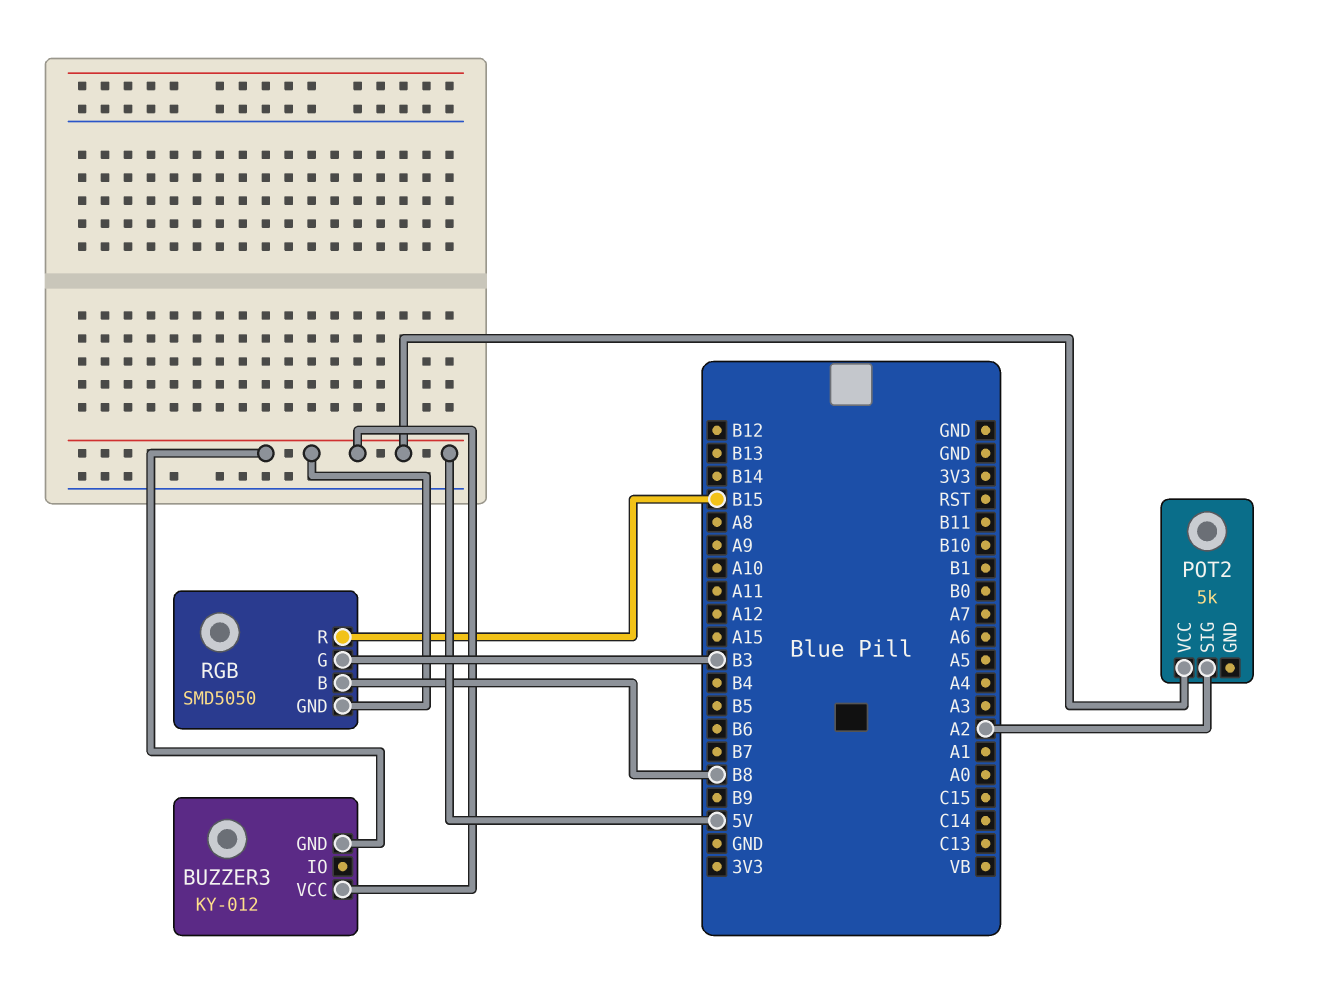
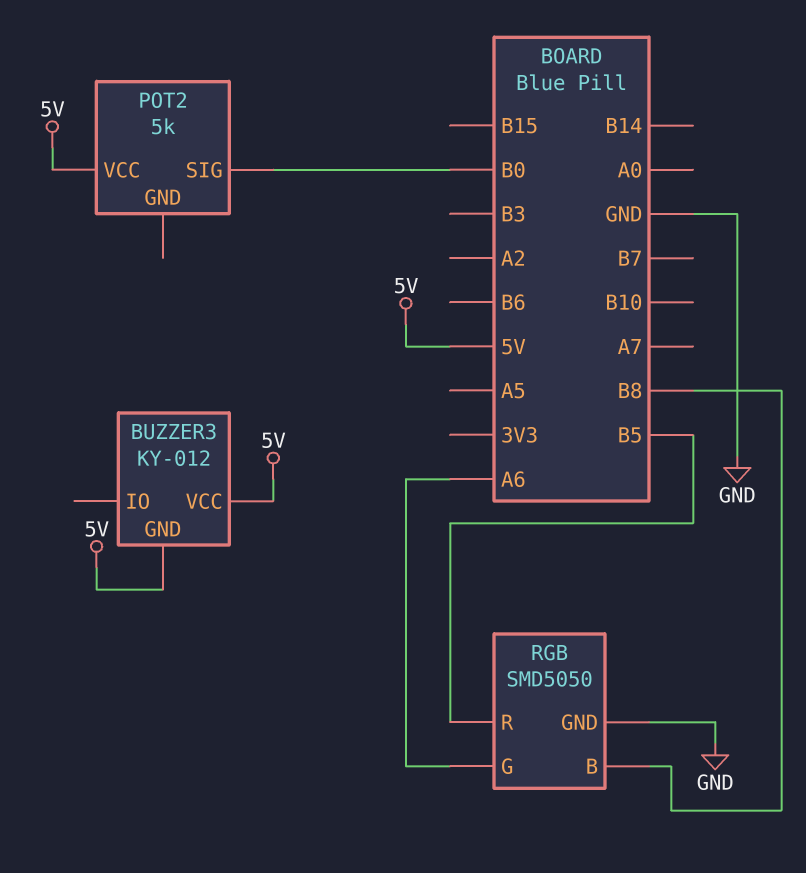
POT2 pin SIG: A2 -> B0
RGB pin G: B3 -> A6
RGB pin GND: 5V -> GND
RGB pin R: B15 -> B5

